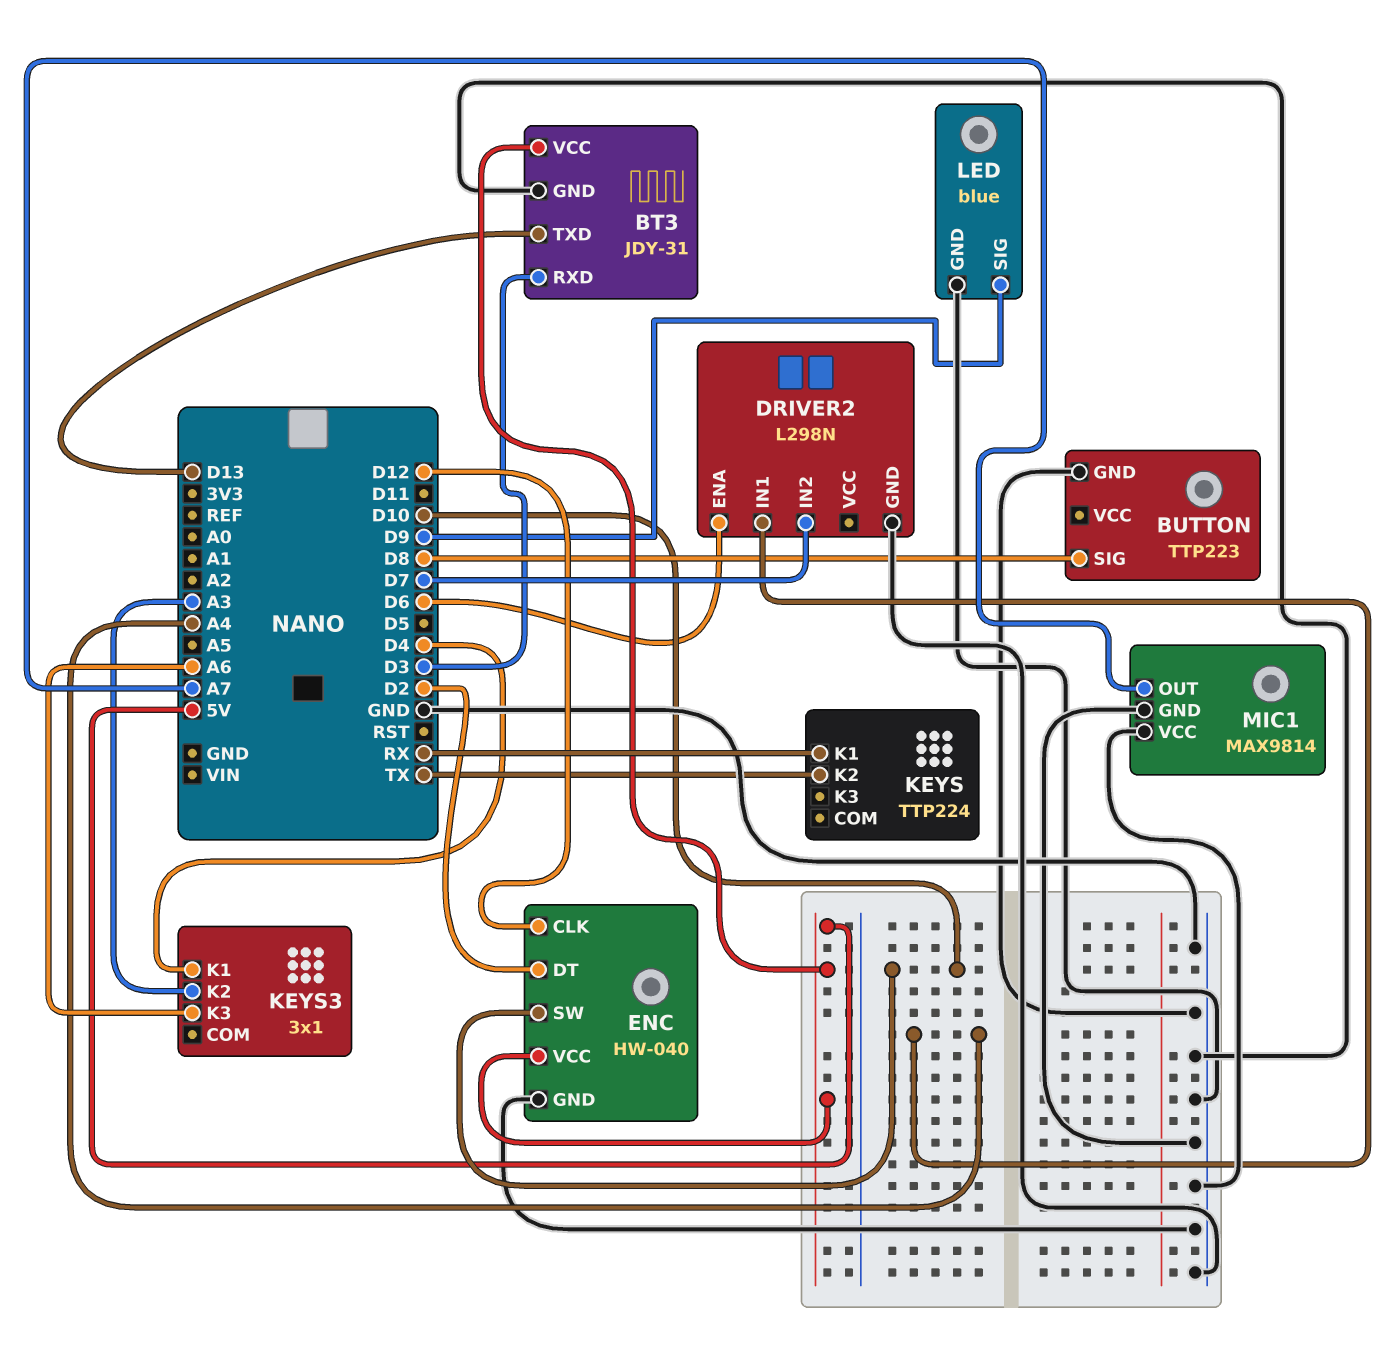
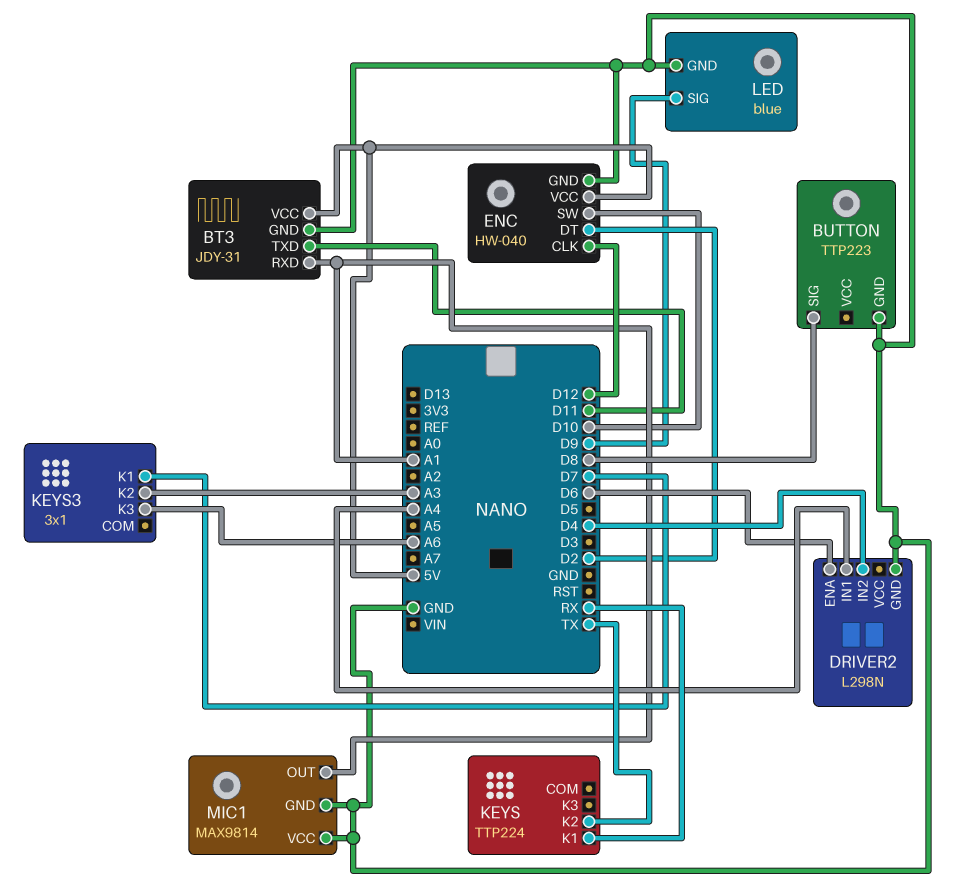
BT3 pin RXD: D3 -> A1
BT3 pin TXD: D13 -> D11
DRIVER2 pin IN2: D7 -> D4
KEYS3 pin K1: D4 -> D7
MIC1 pin OUT: A7 -> A1

